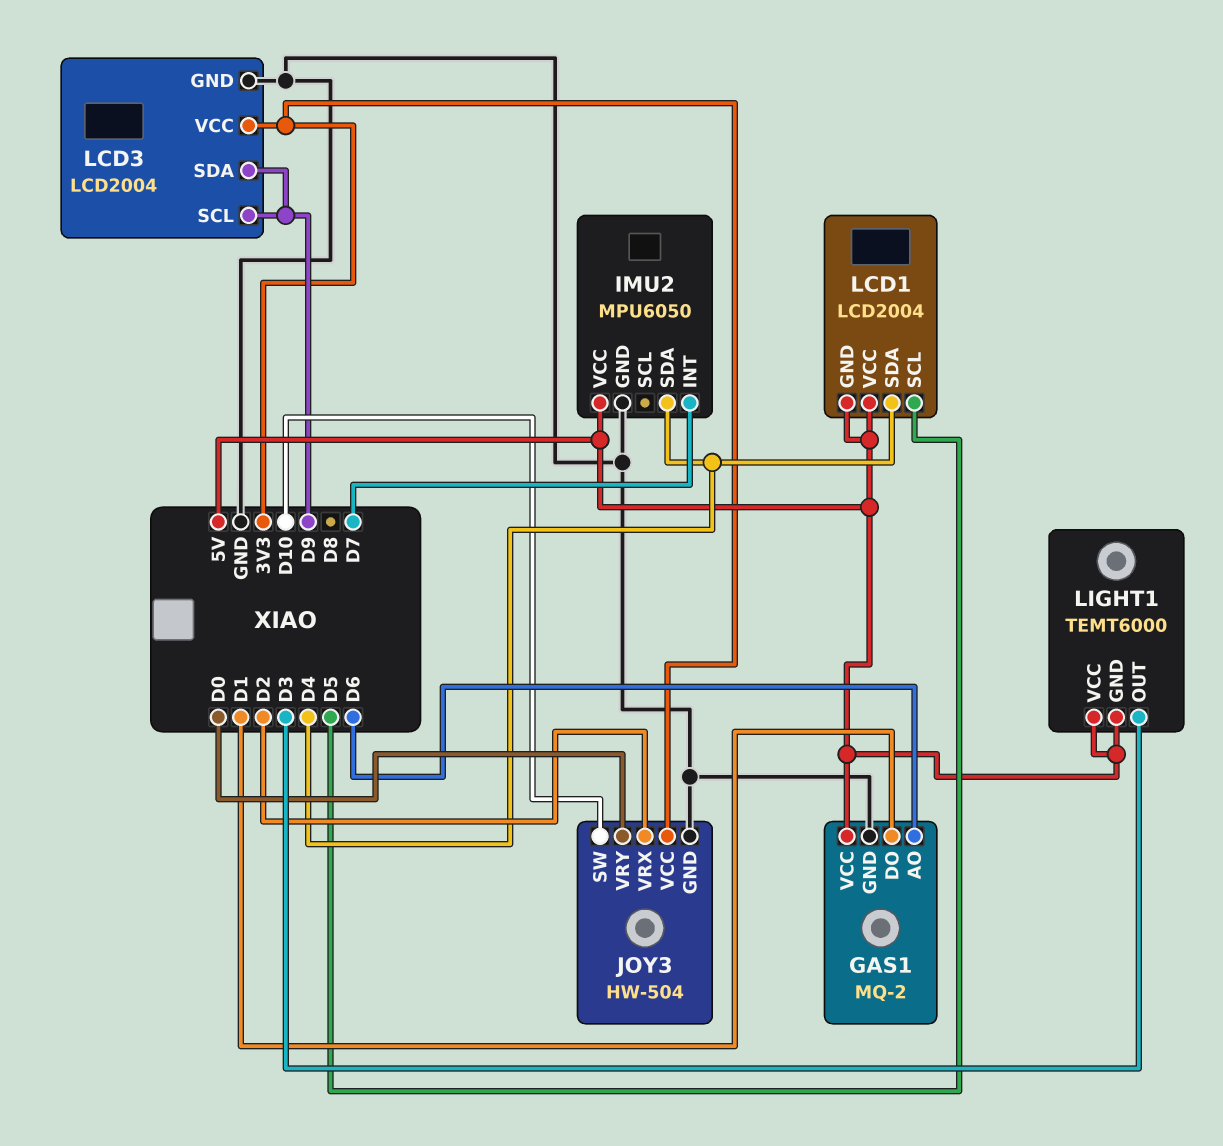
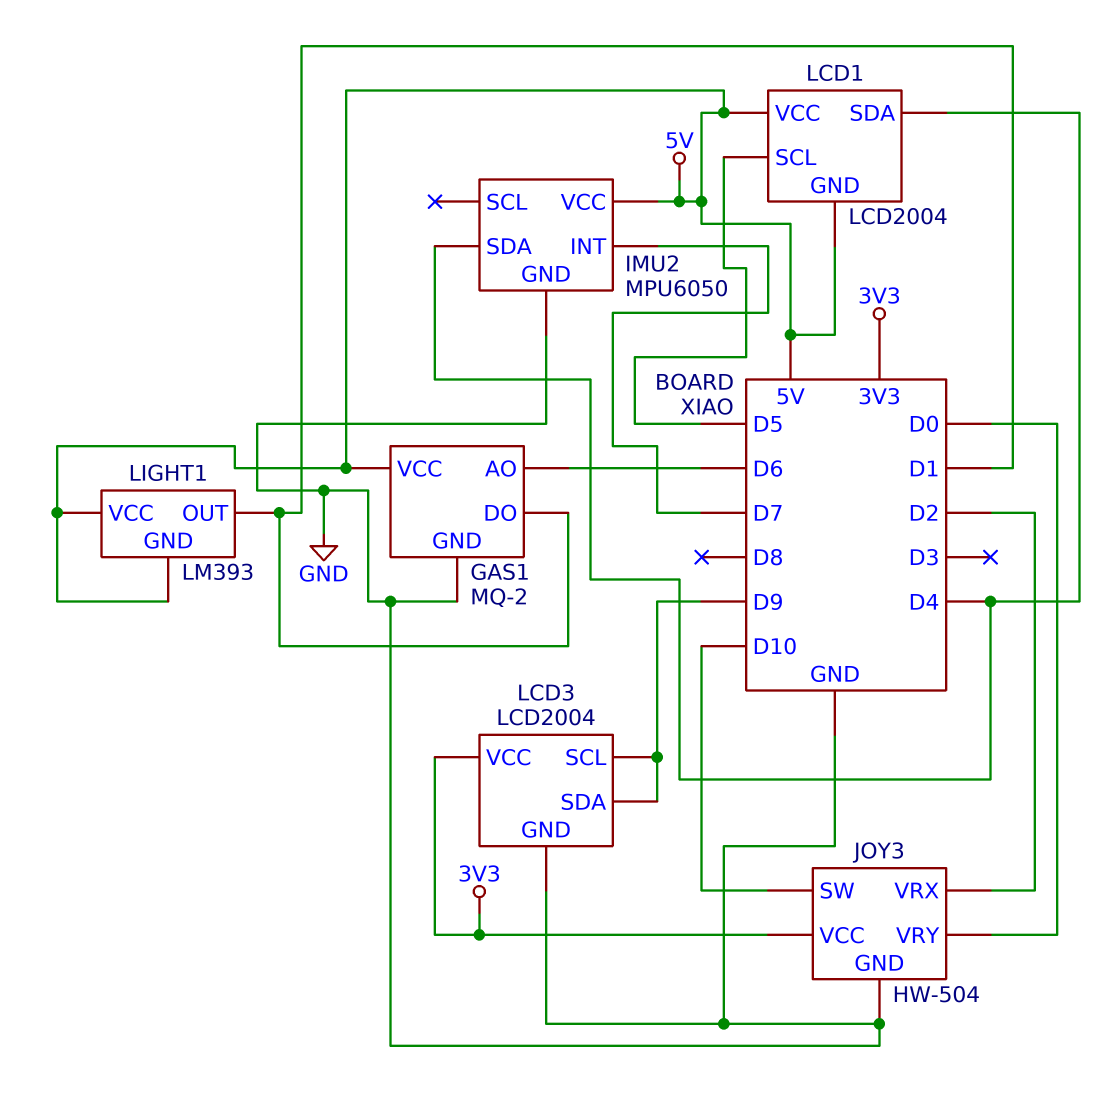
LIGHT1: TEMT6000 -> LM393
LIGHT1 pin OUT: D3 -> D1

